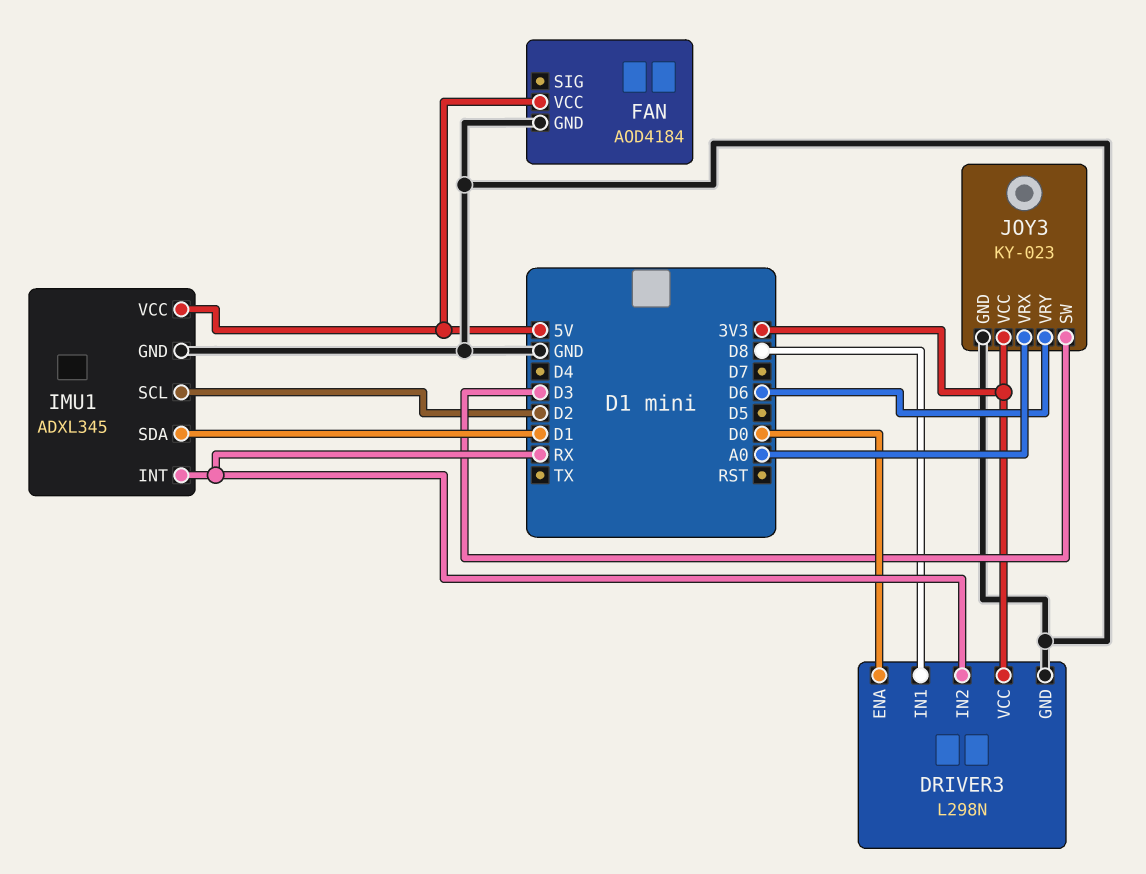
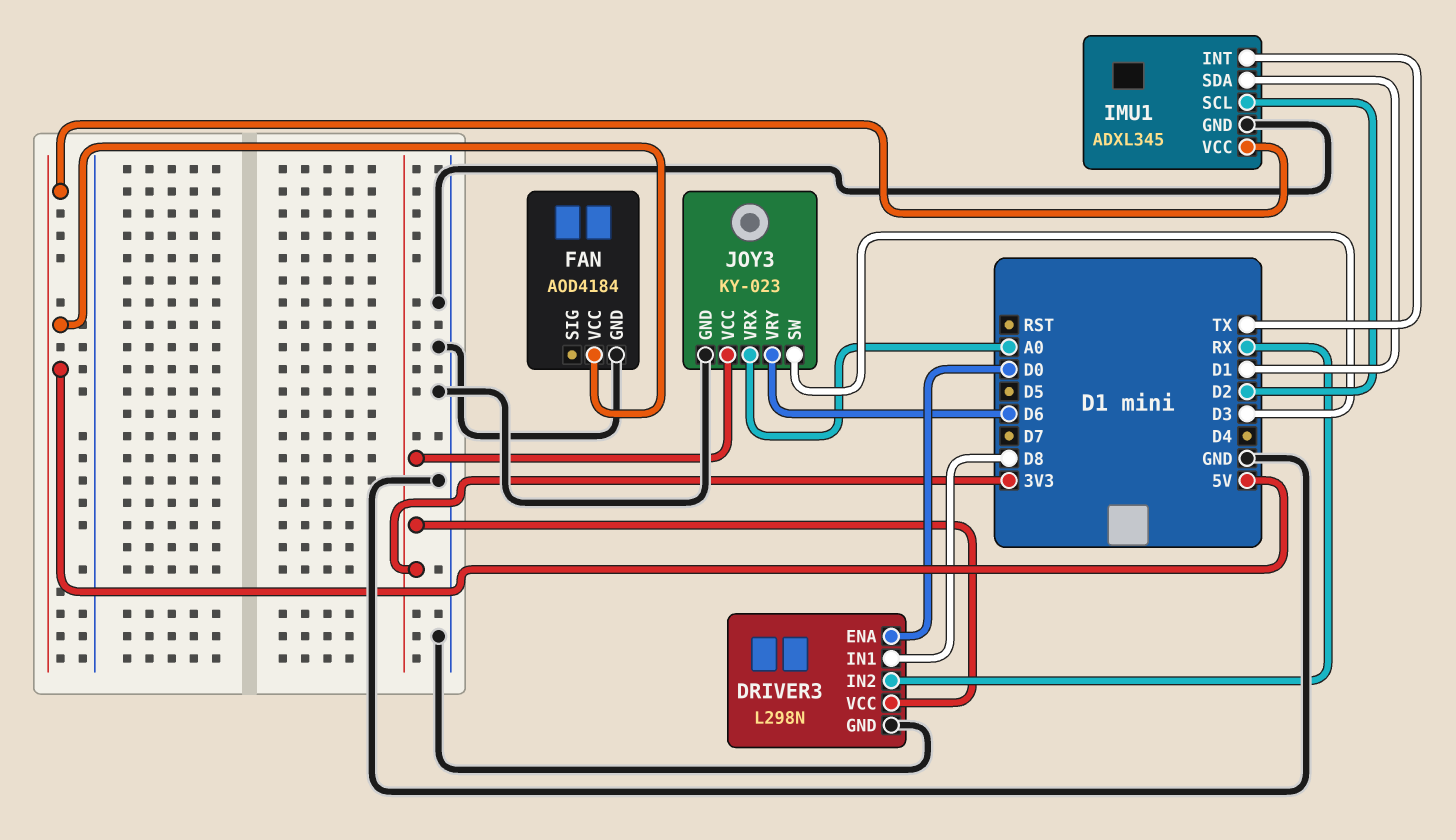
IMU1 pin INT: RX -> TX

